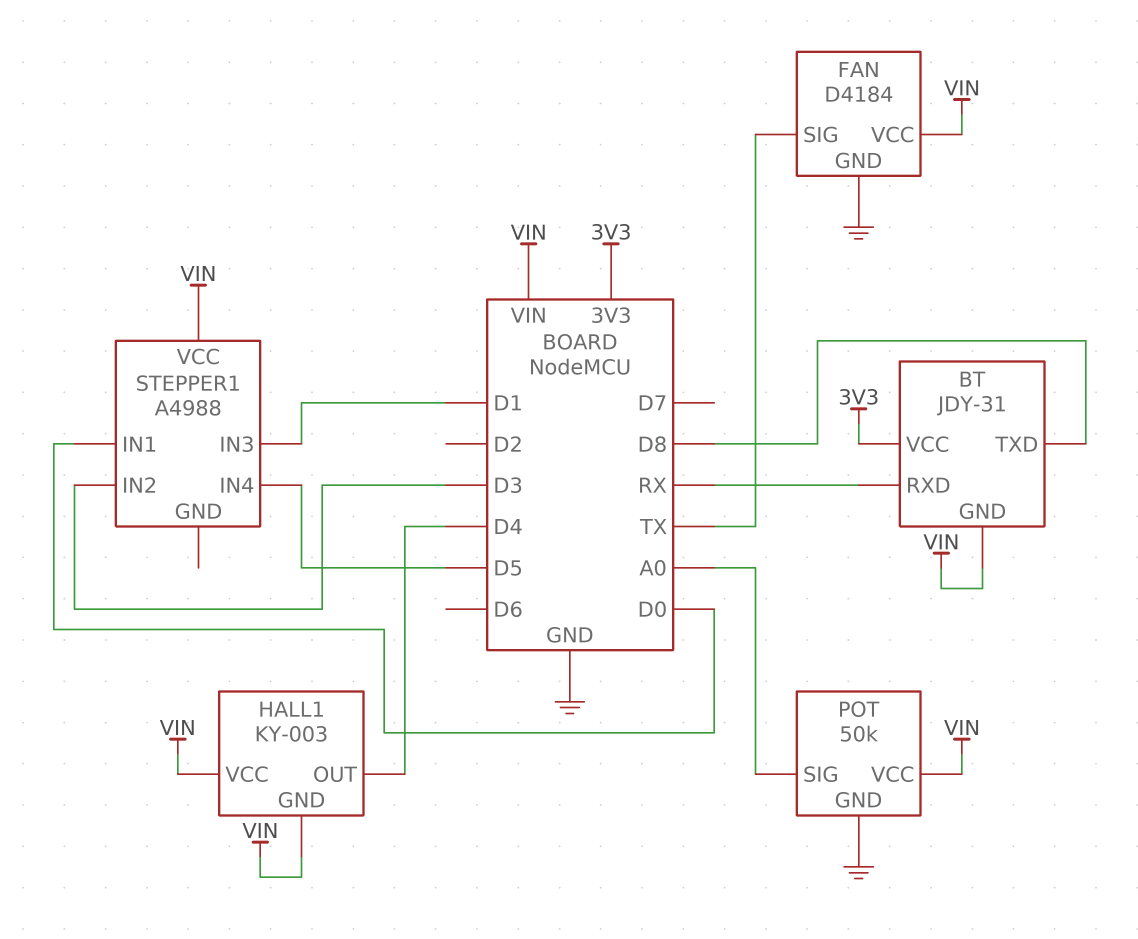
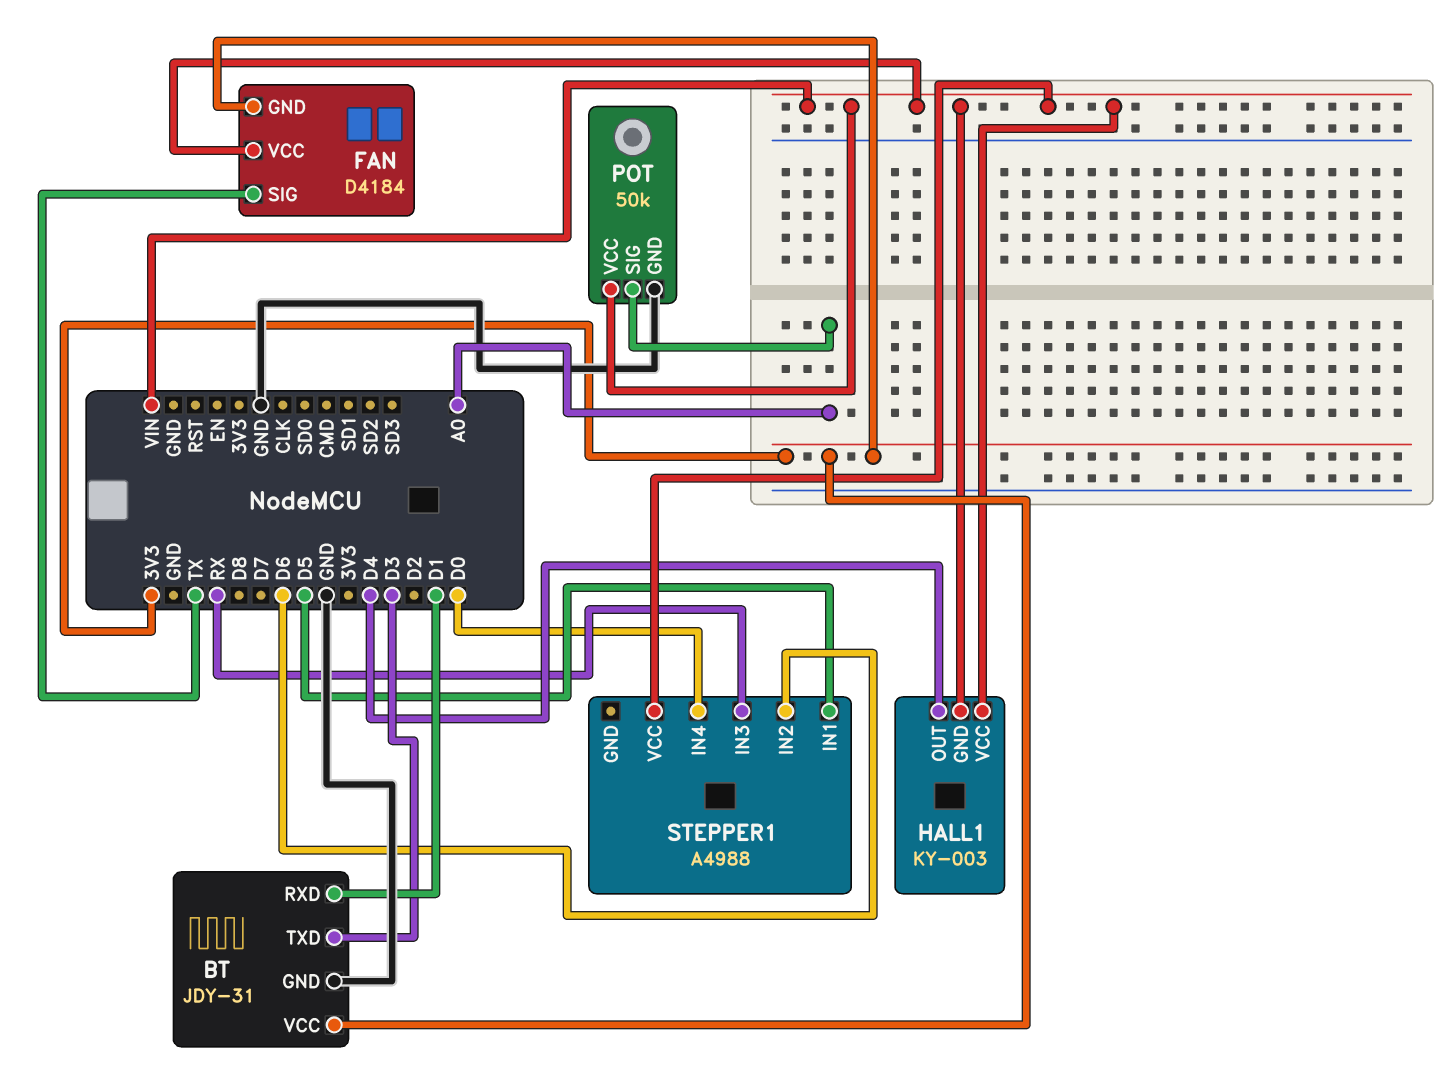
BT pin GND: VIN -> GND
BT pin RXD: RX -> D1
BT pin TXD: D8 -> D3
FAN pin GND: GND -> 3V3
STEPPER1 pin IN1: D0 -> D5
STEPPER1 pin IN2: D3 -> D6
STEPPER1 pin IN3: D1 -> RX
STEPPER1 pin IN4: D5 -> D0

